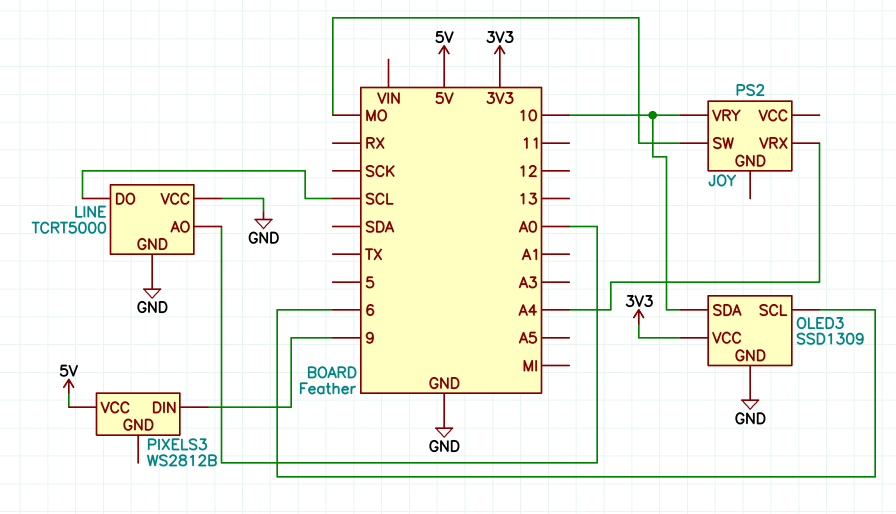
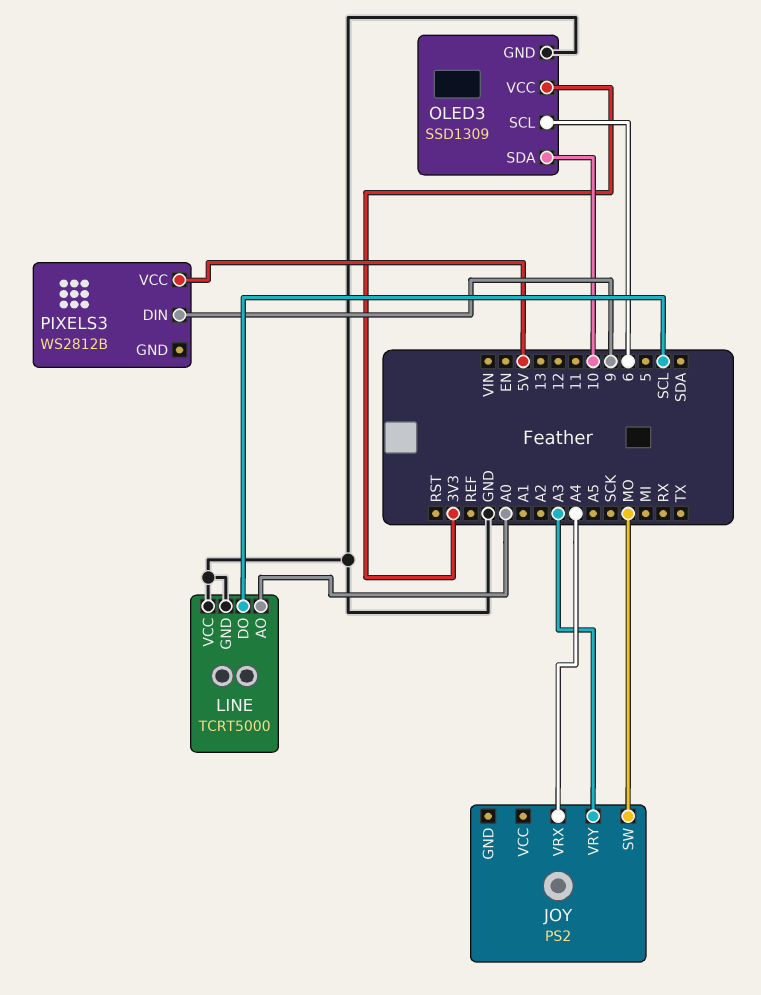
JOY pin VRY: 10 -> A3

